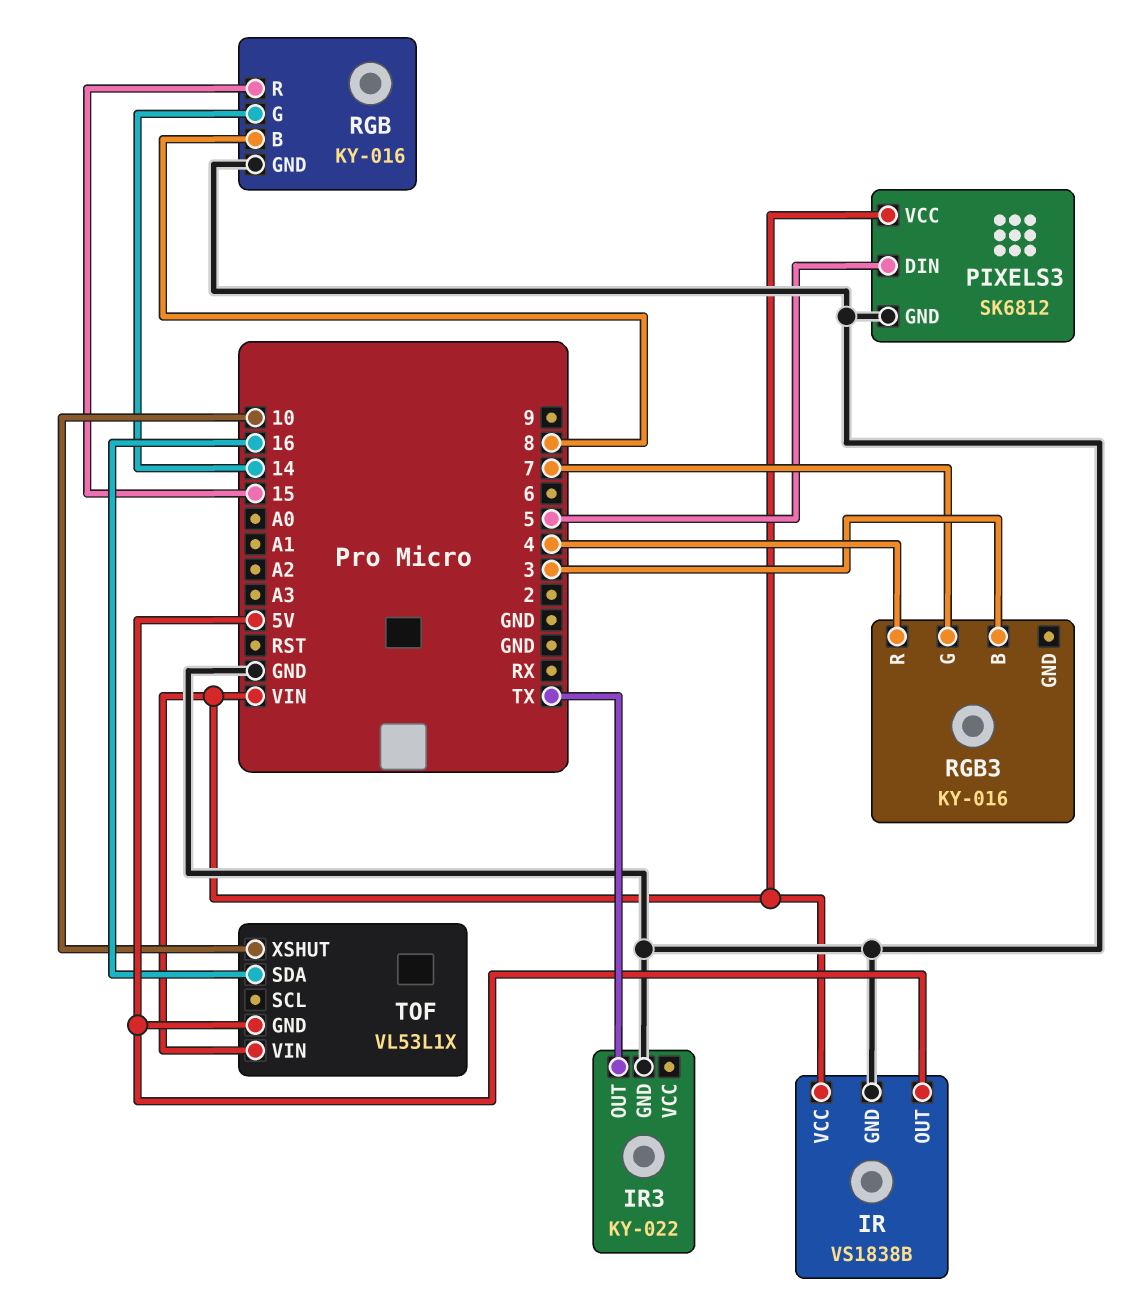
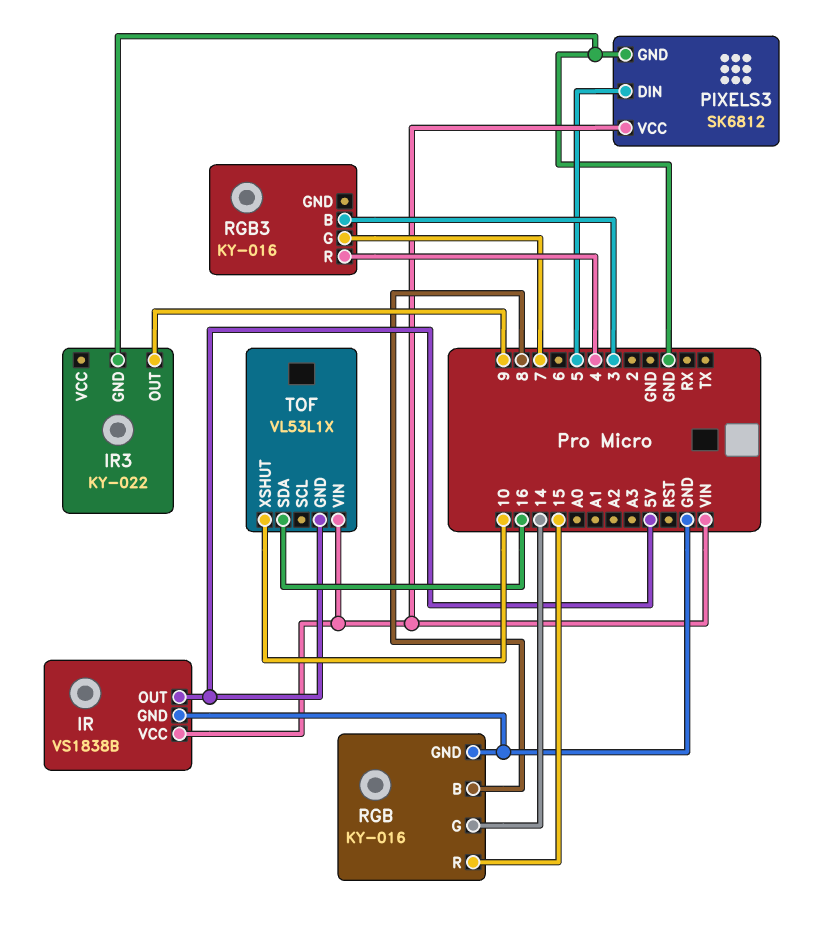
IR3 pin OUT: TX -> 9

